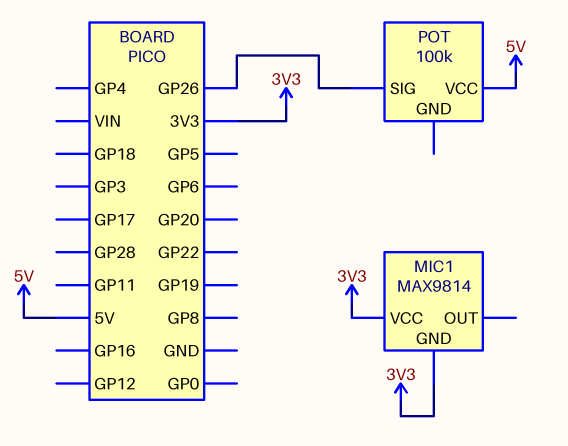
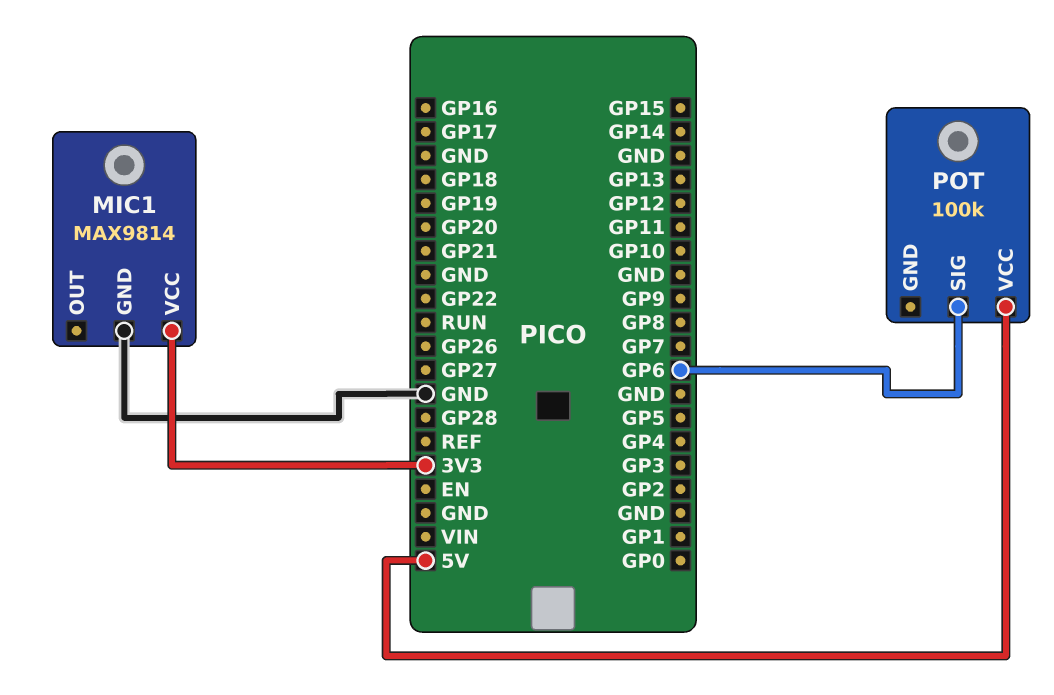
MIC1 pin GND: 3V3 -> GND
POT pin SIG: GP26 -> GP6

